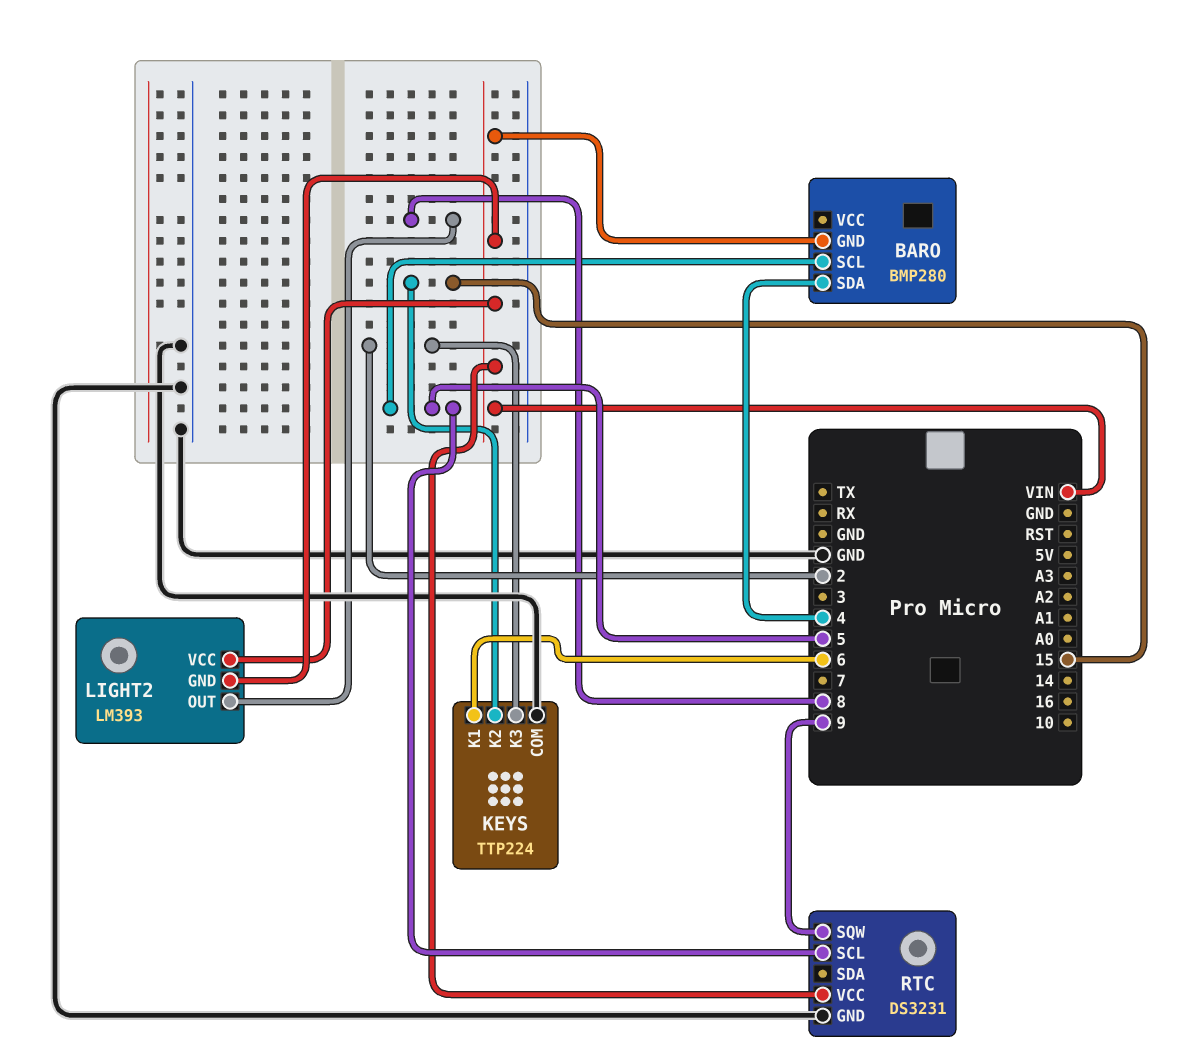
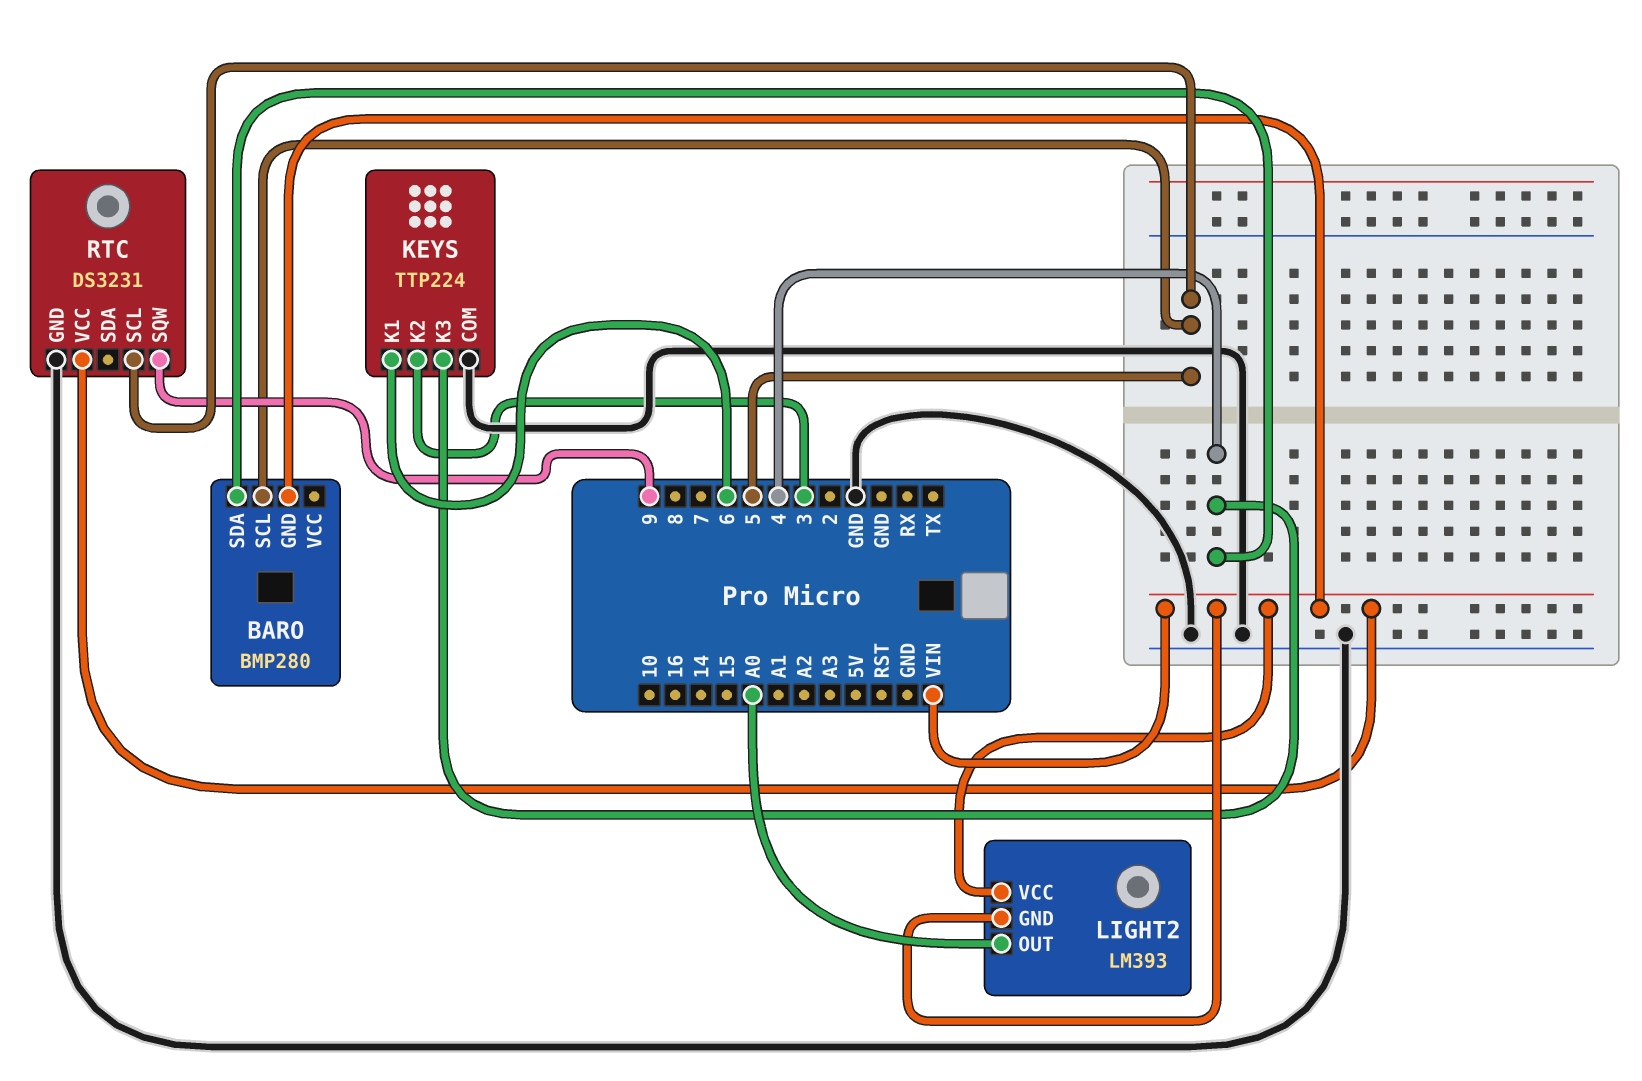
KEYS pin K2: 15 -> 3
KEYS pin K3: 2 -> 4
LIGHT2 pin OUT: 8 -> A0

